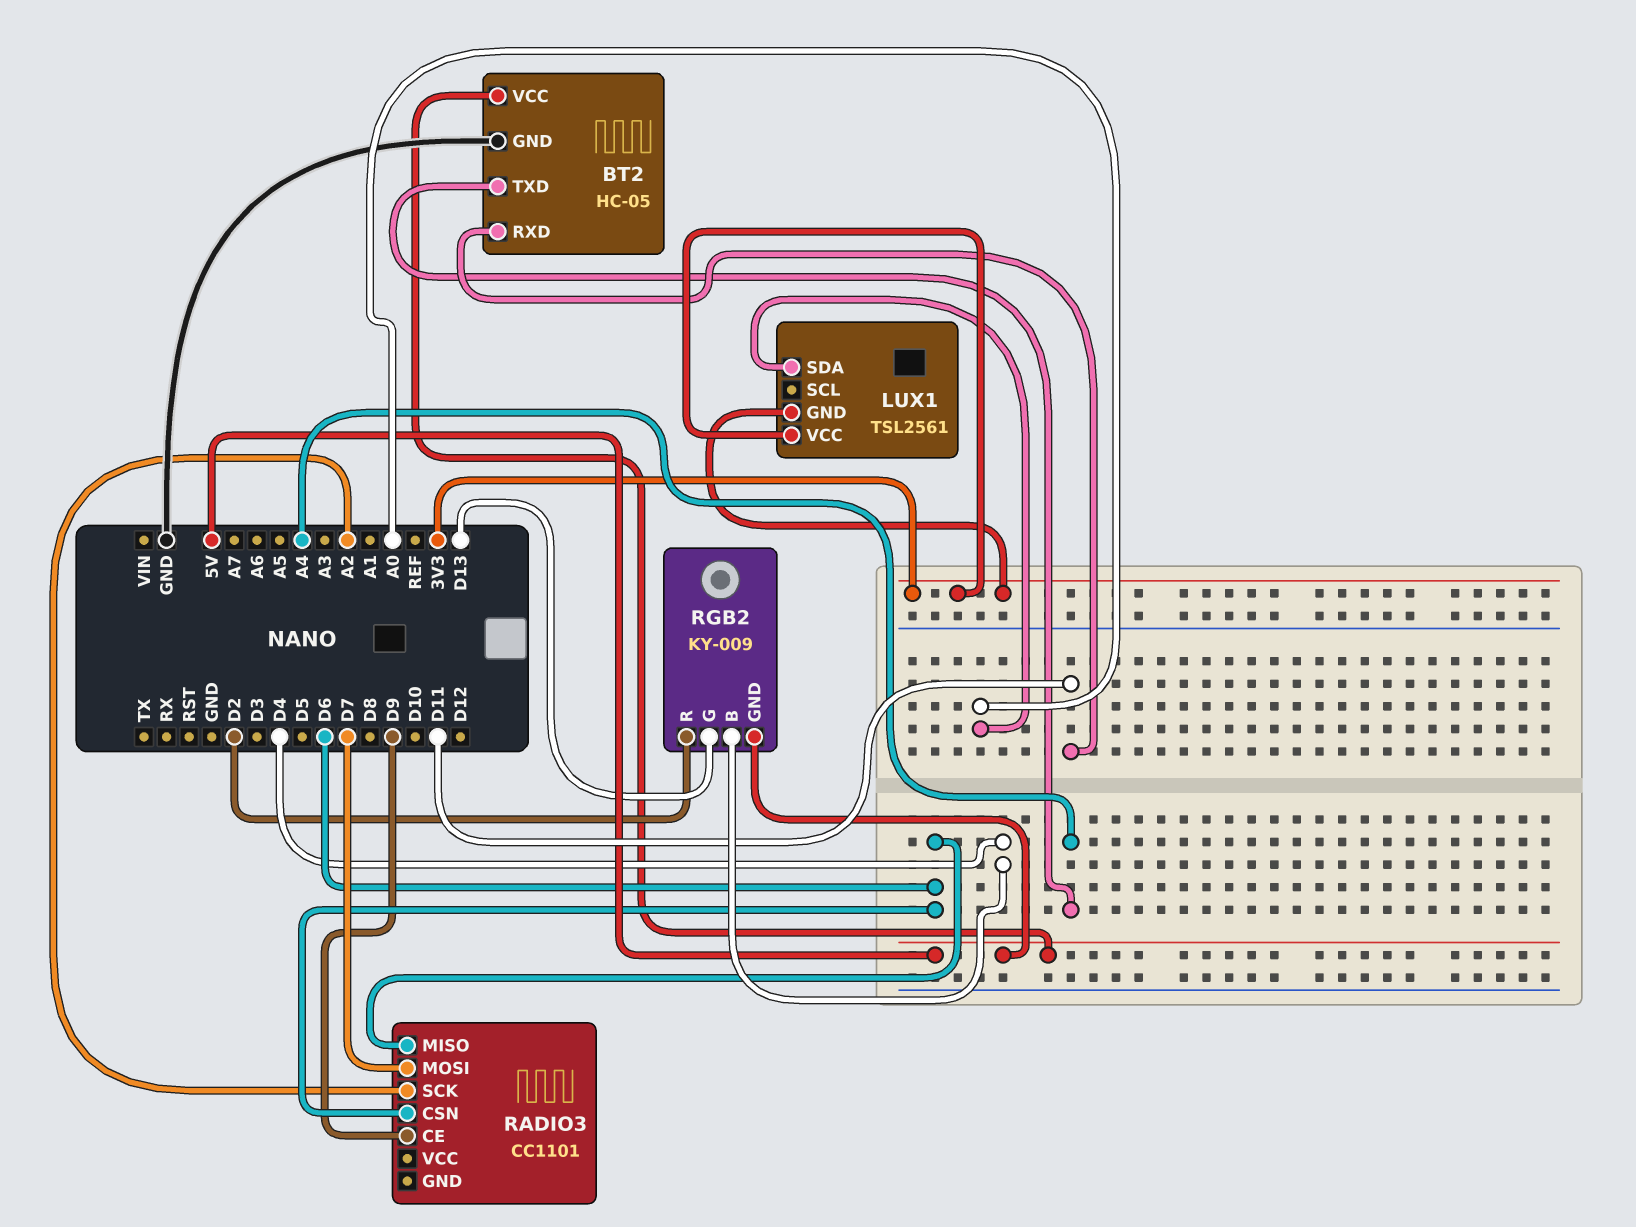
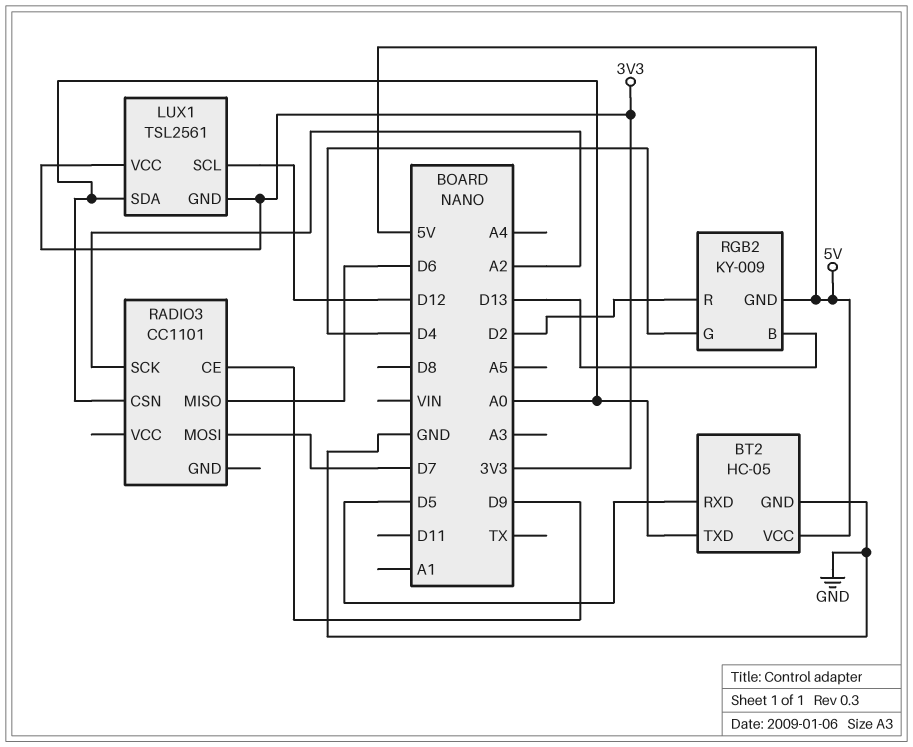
BT2 pin RXD: D11 -> D5
BT2 pin TXD: A4 -> A0
LUX1 pin SCL: none -> D12
RADIO3 pin CSN: D6 -> A0
RGB2 pin B: D4 -> D13
RGB2 pin G: D13 -> D4

